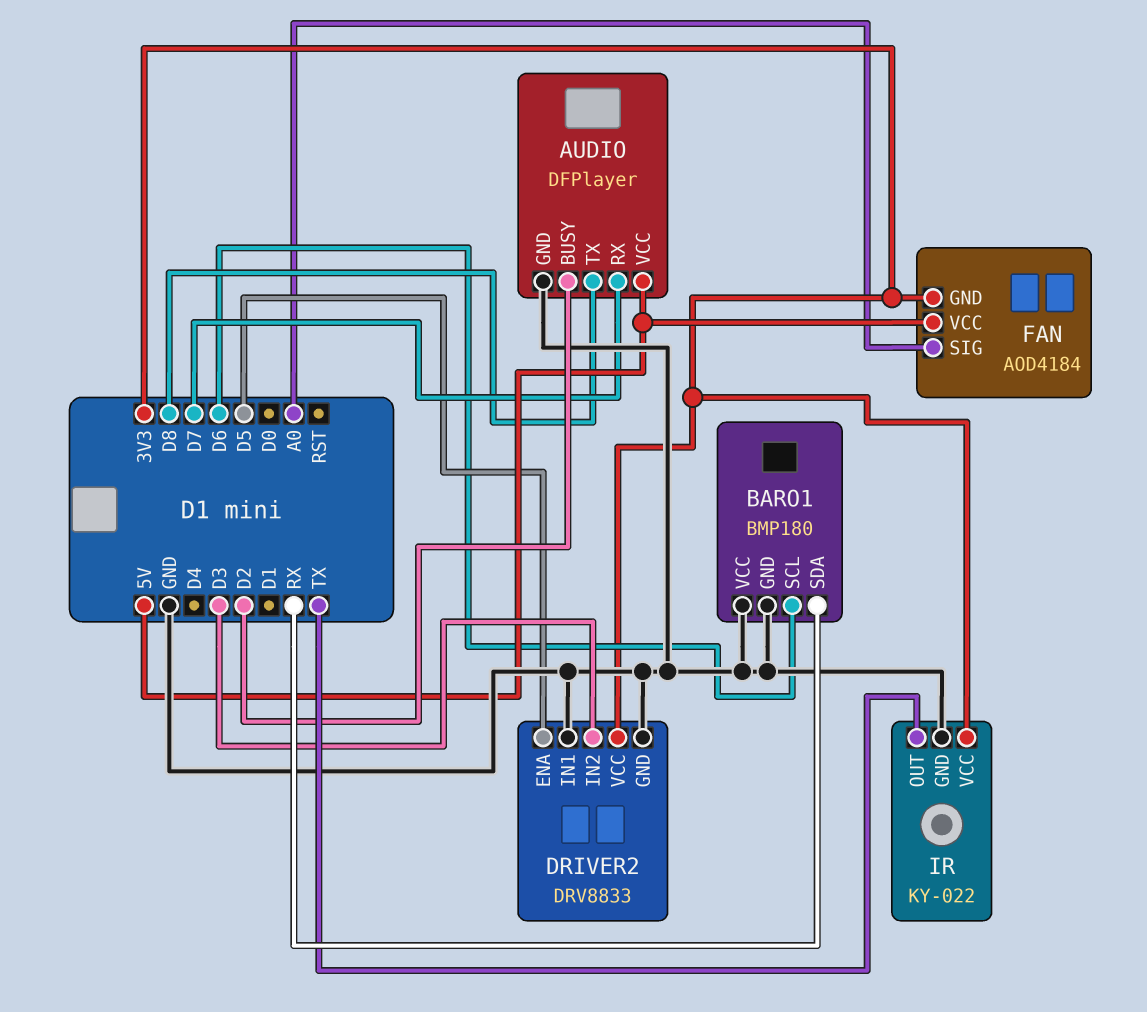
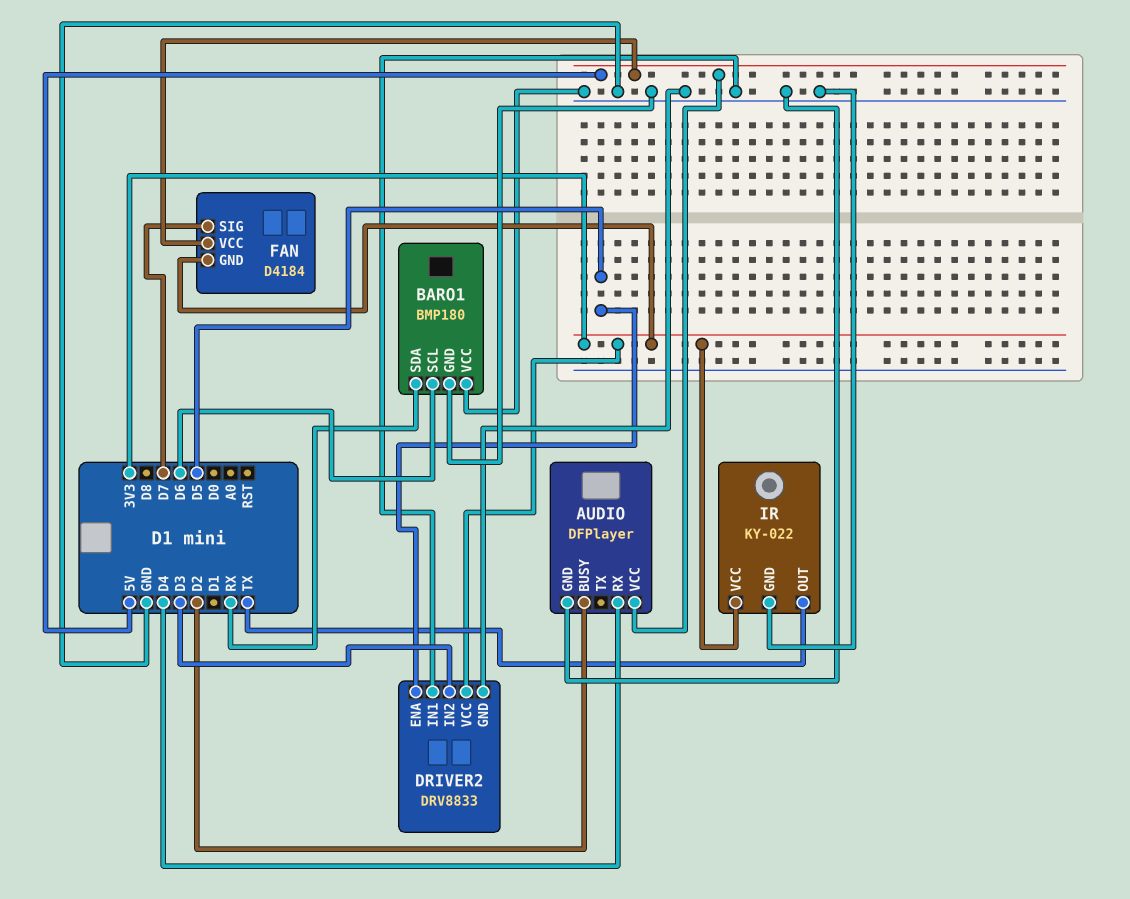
AUDIO pin RX: D7 -> D4
AUDIO pin TX: D8 -> none
FAN: AOD4184 -> D4184
FAN pin SIG: A0 -> D7

